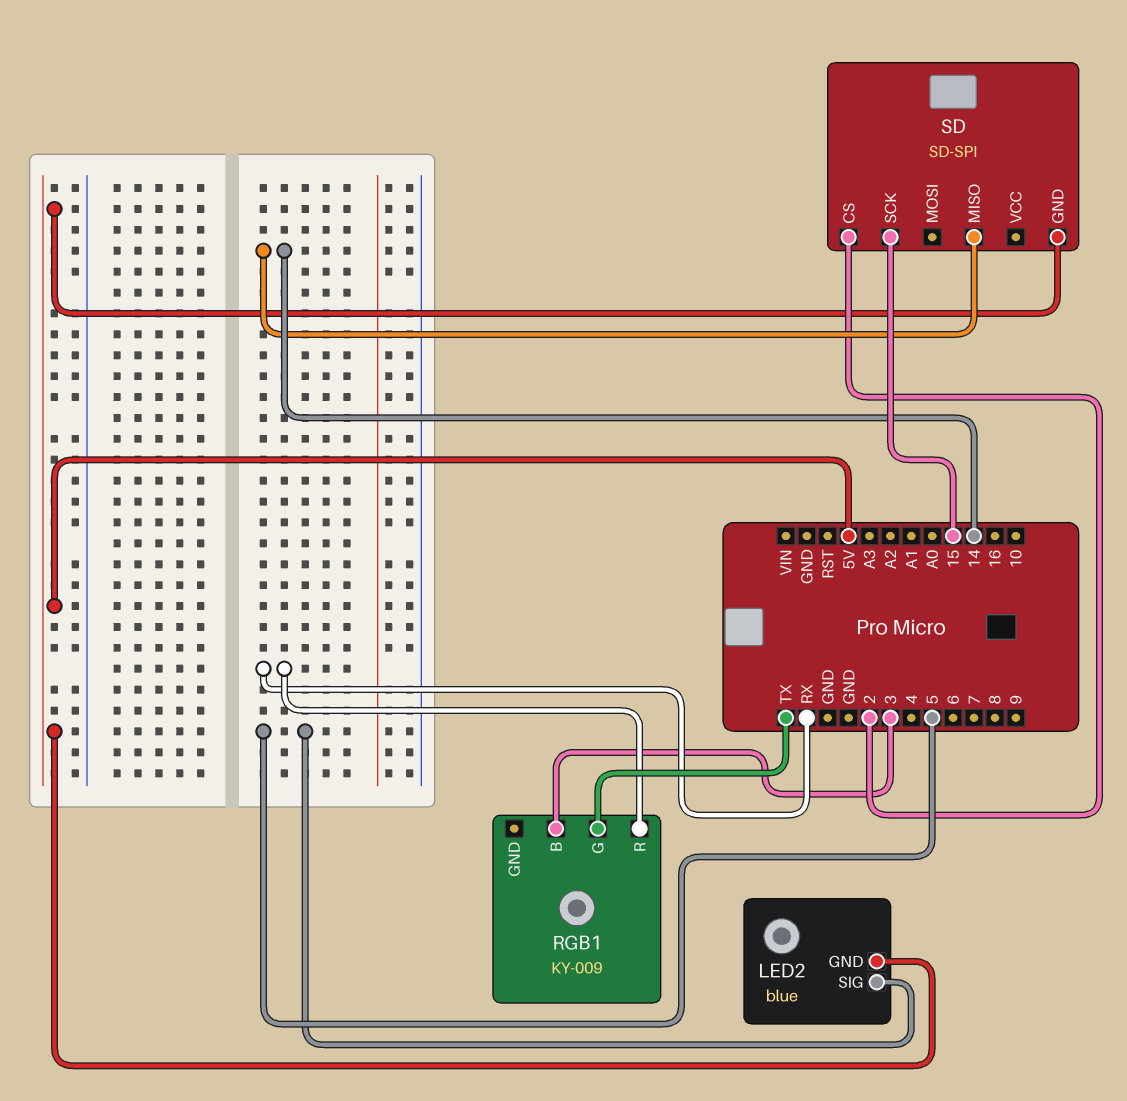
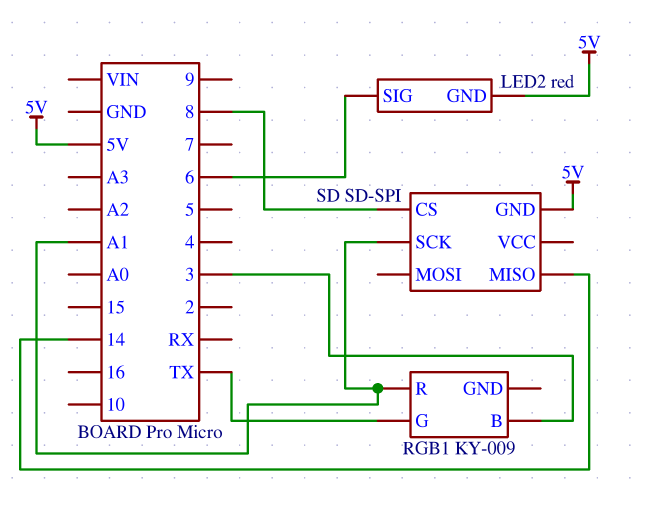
LED2: blue -> red
LED2 pin SIG: 5 -> 6
RGB1 pin R: RX -> A1
SD pin CS: 2 -> 8
SD pin SCK: 15 -> A1

